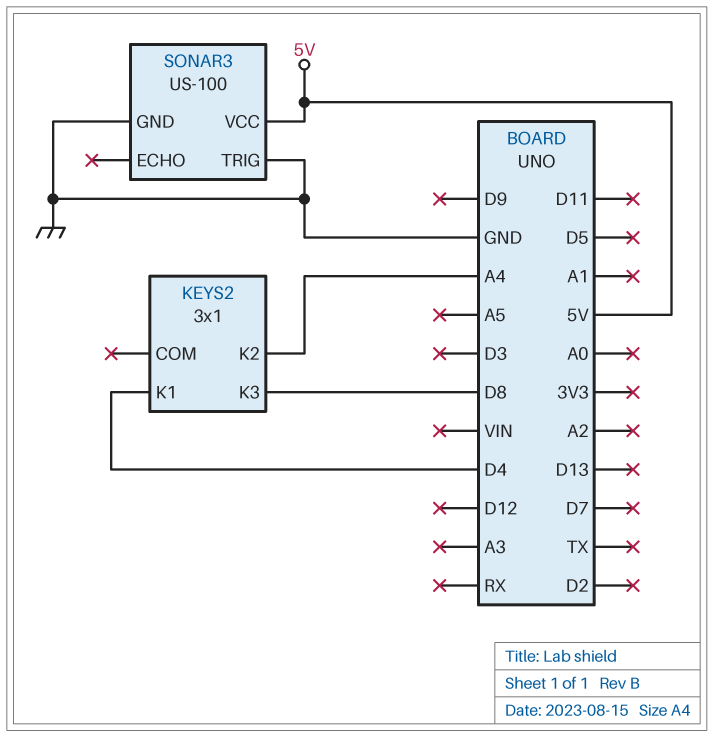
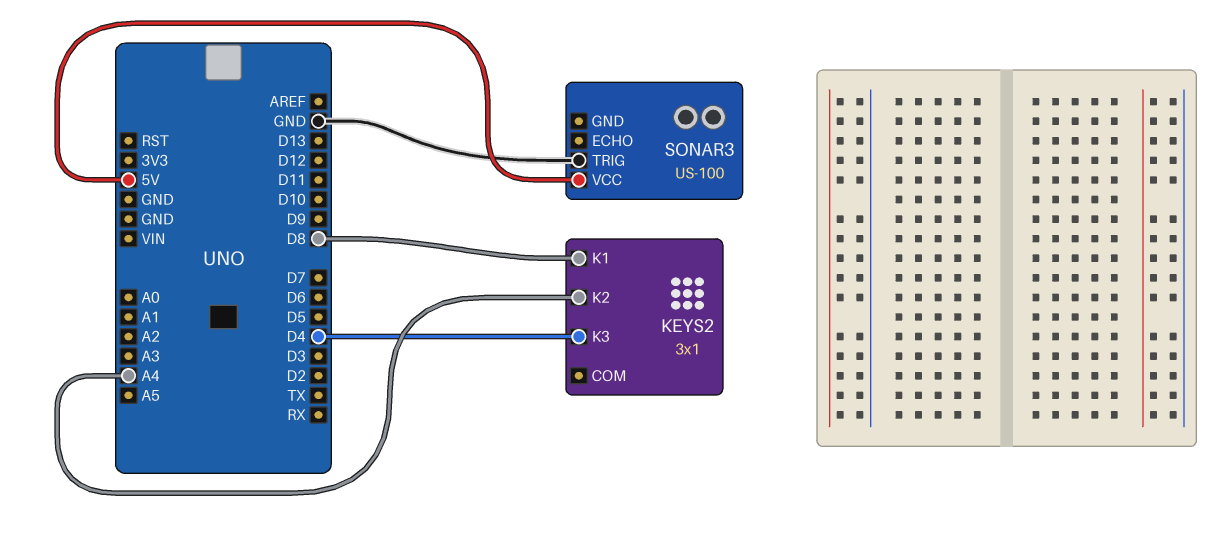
KEYS2 pin K1: D4 -> D8
KEYS2 pin K3: D8 -> D4
SONAR3 pin GND: GND -> none

